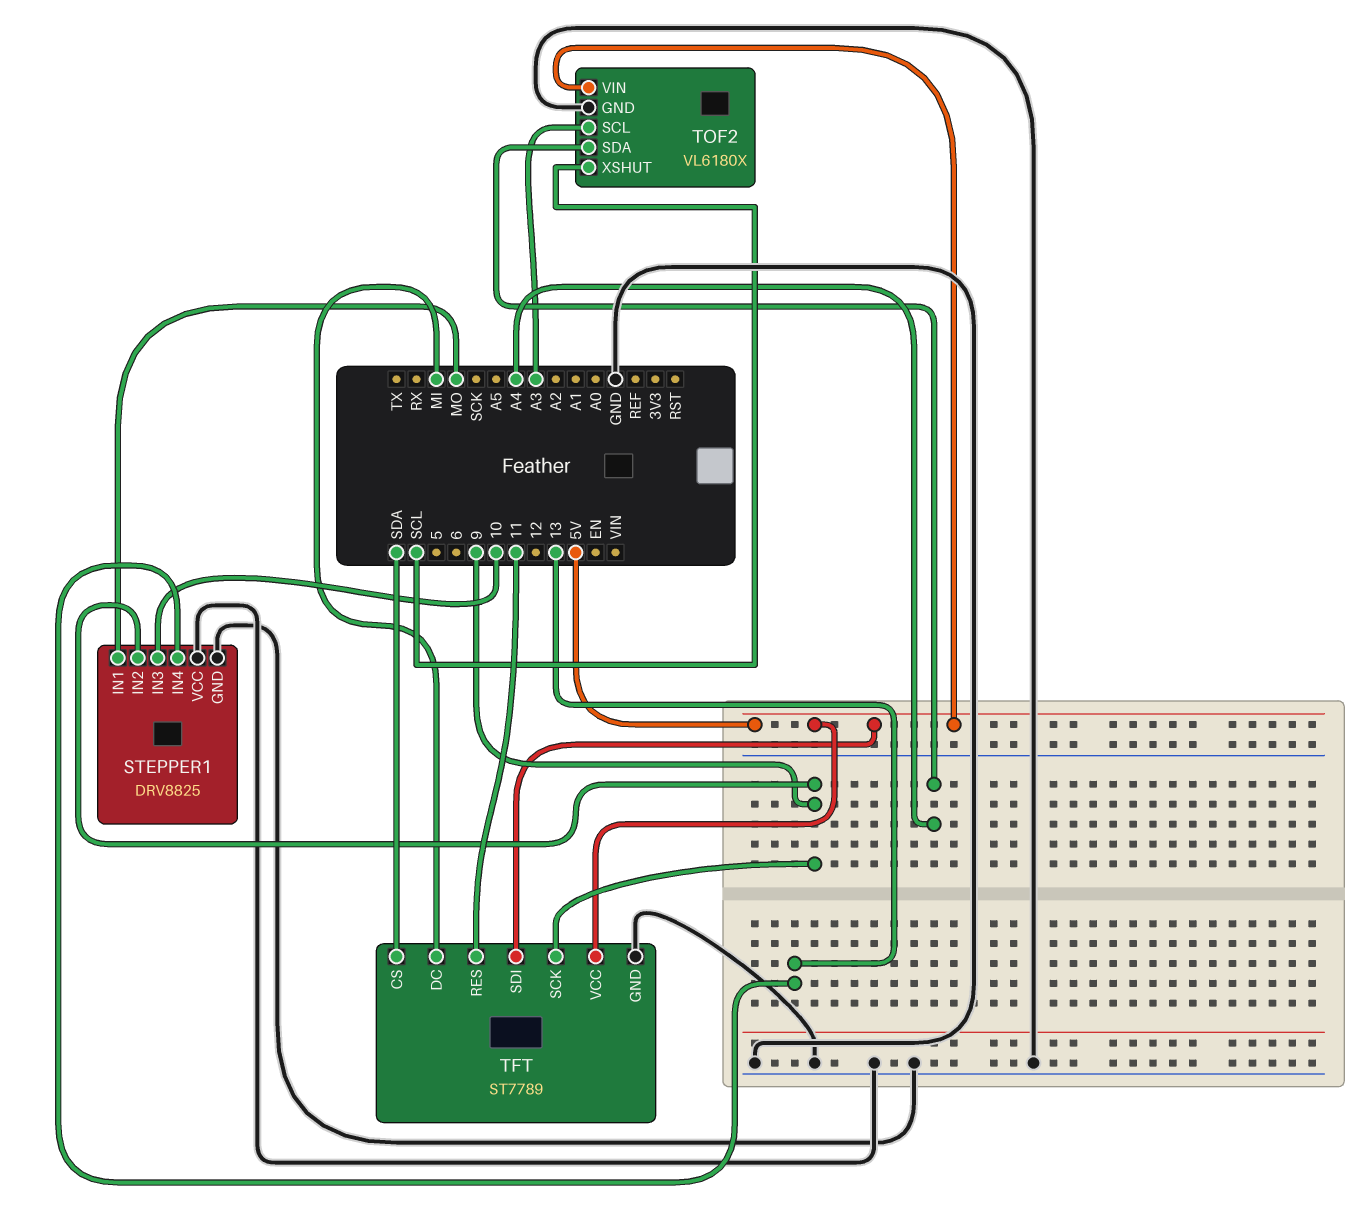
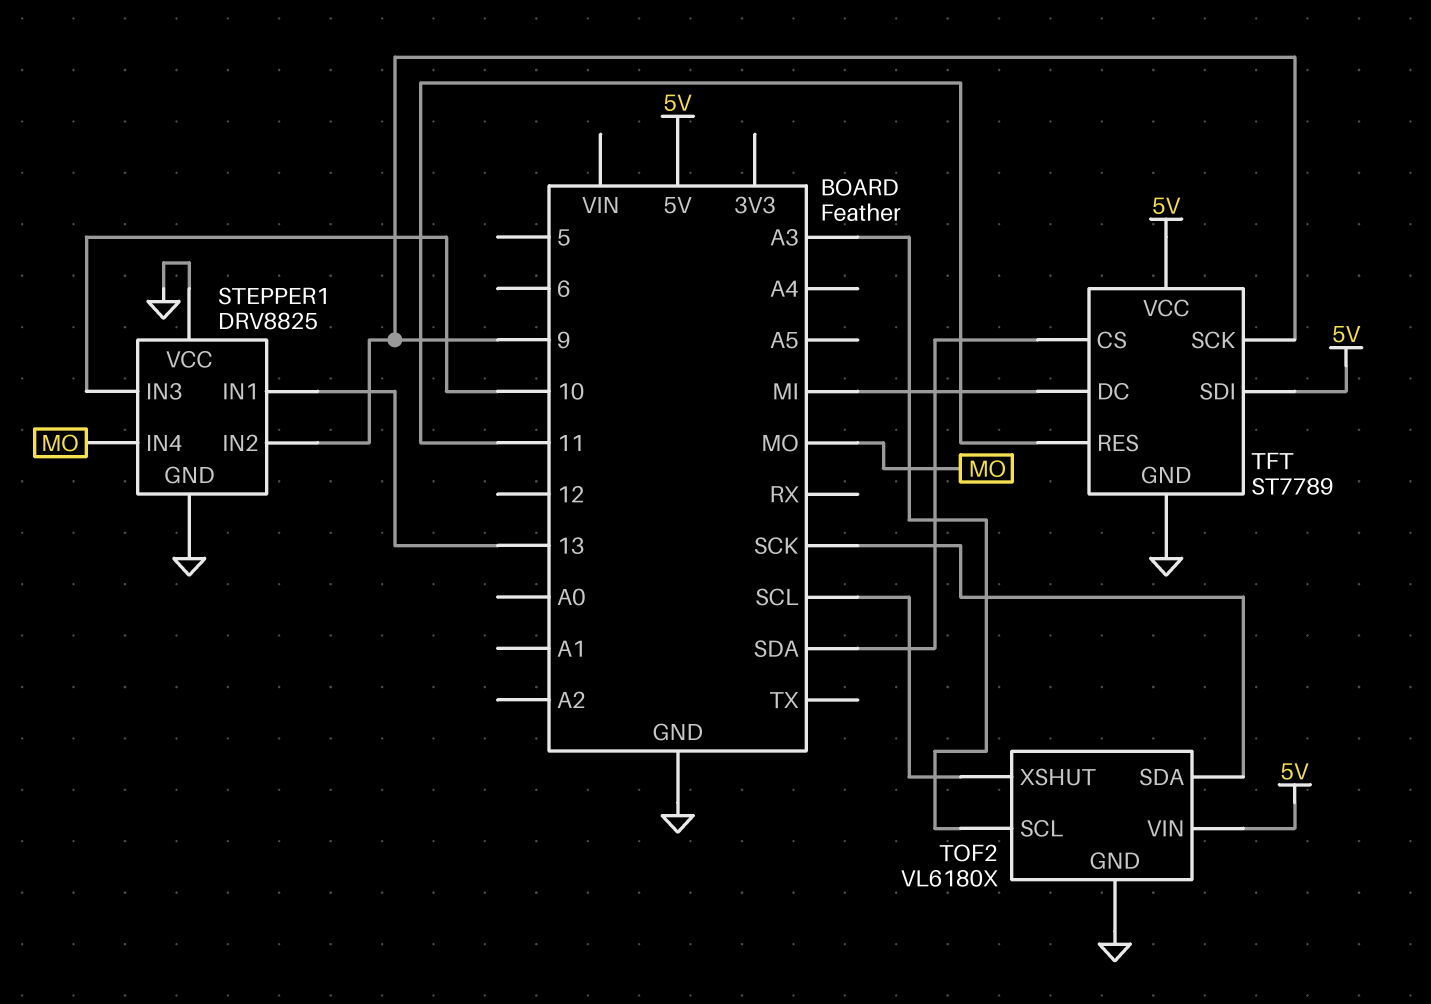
STEPPER1 pin IN1: MO -> 13
STEPPER1 pin IN4: 13 -> MO
TOF2 pin SDA: A4 -> SCK

